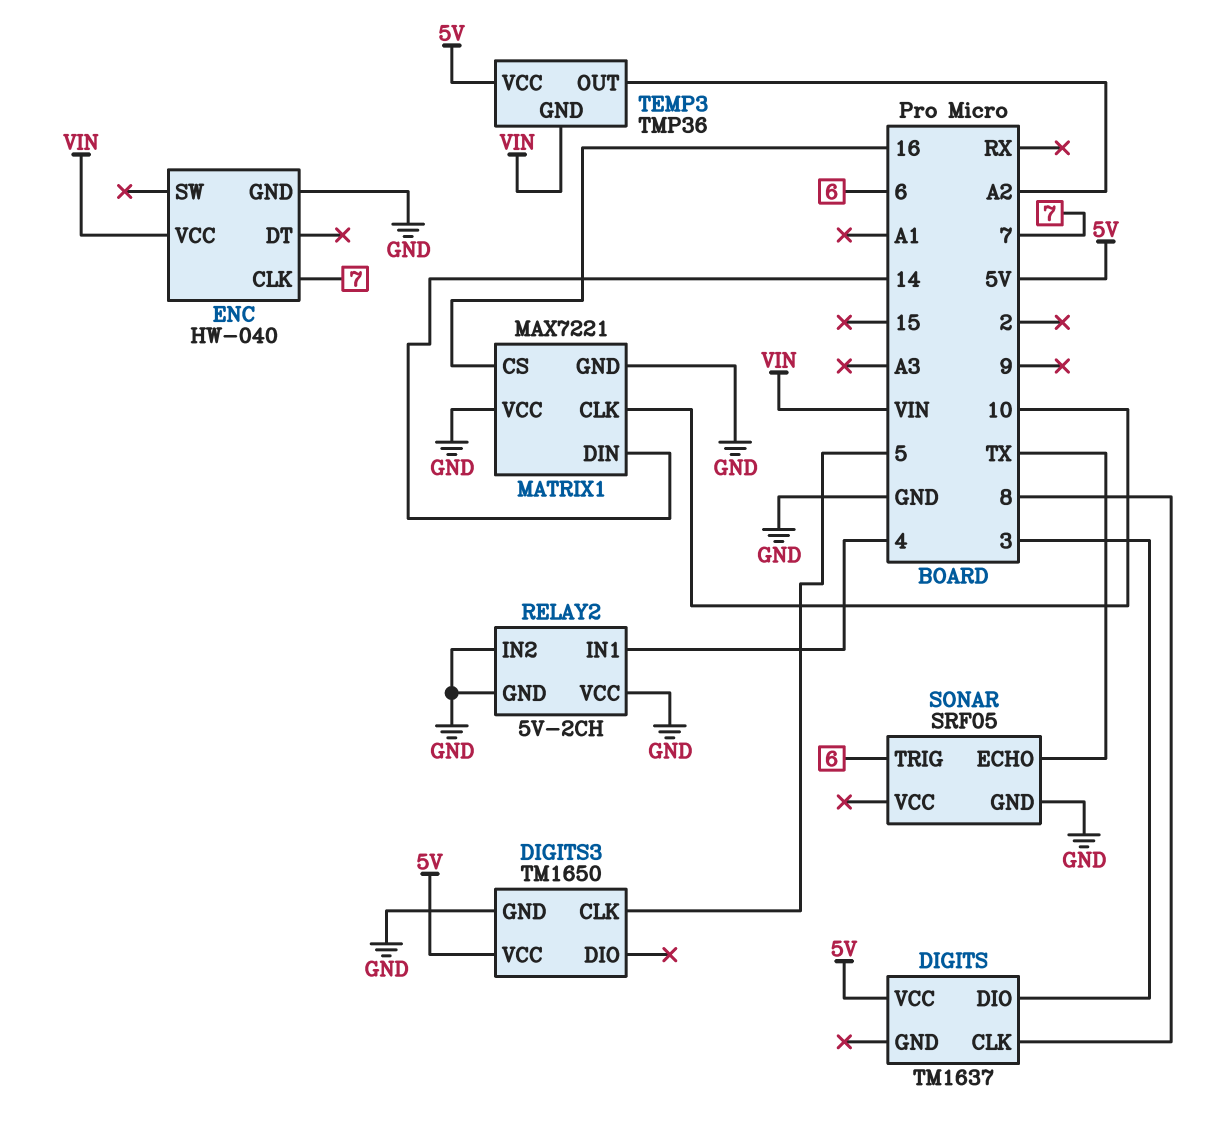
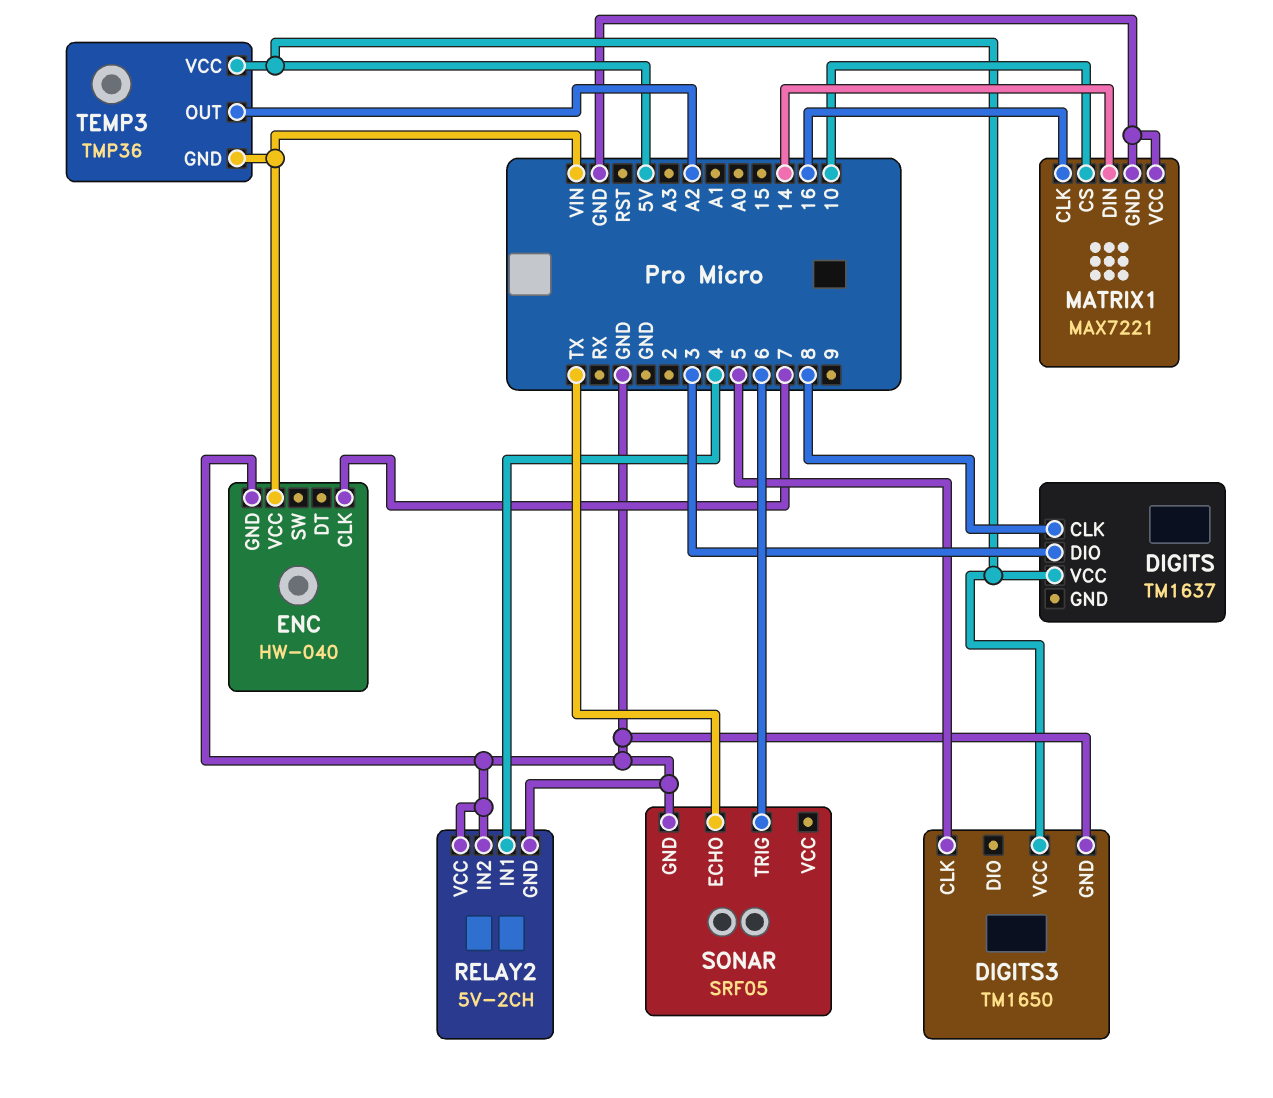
MATRIX1 pin CLK: 10 -> 16
MATRIX1 pin CS: 16 -> 10

